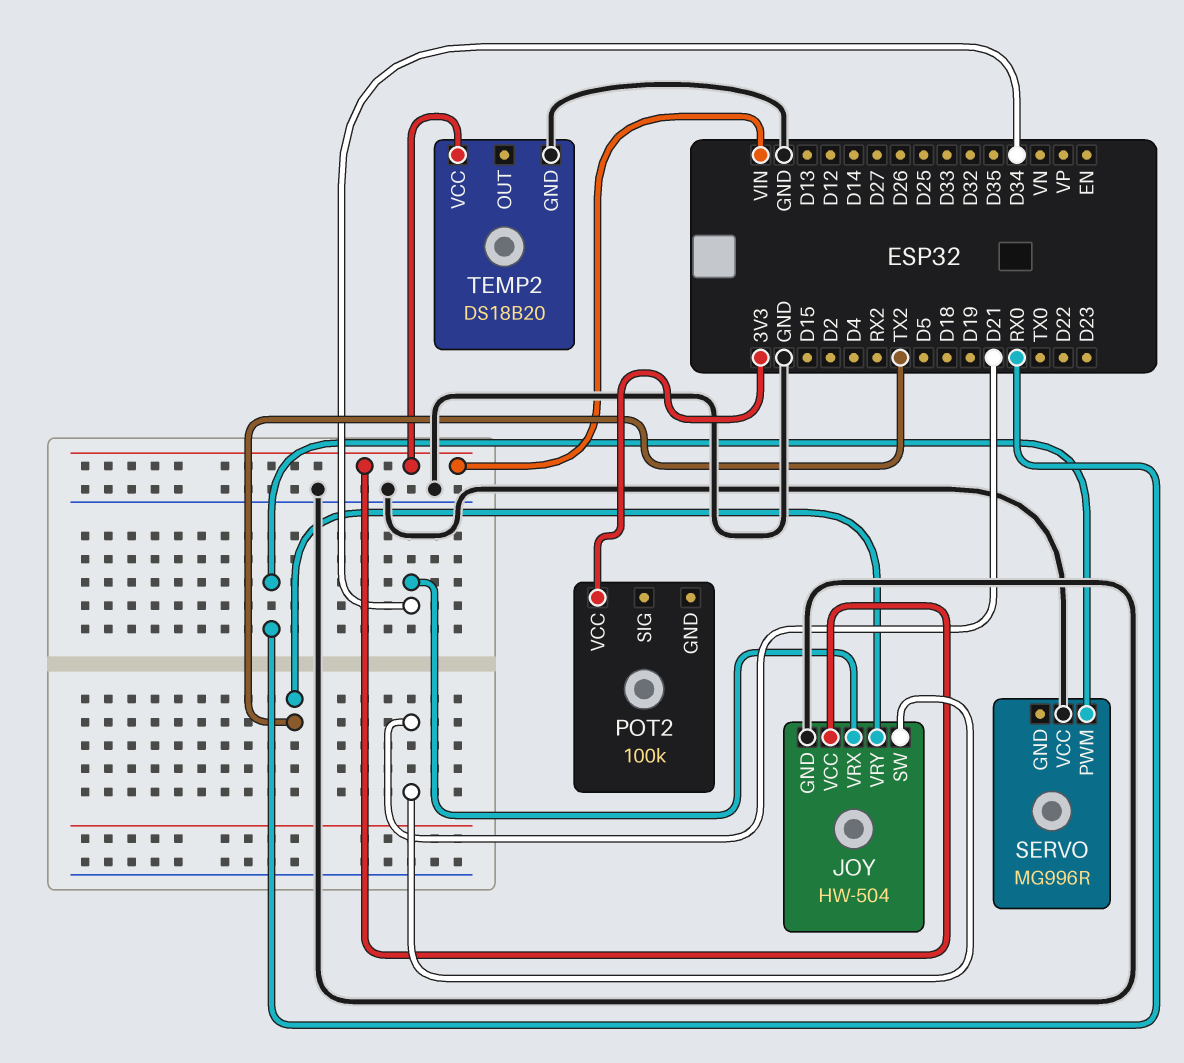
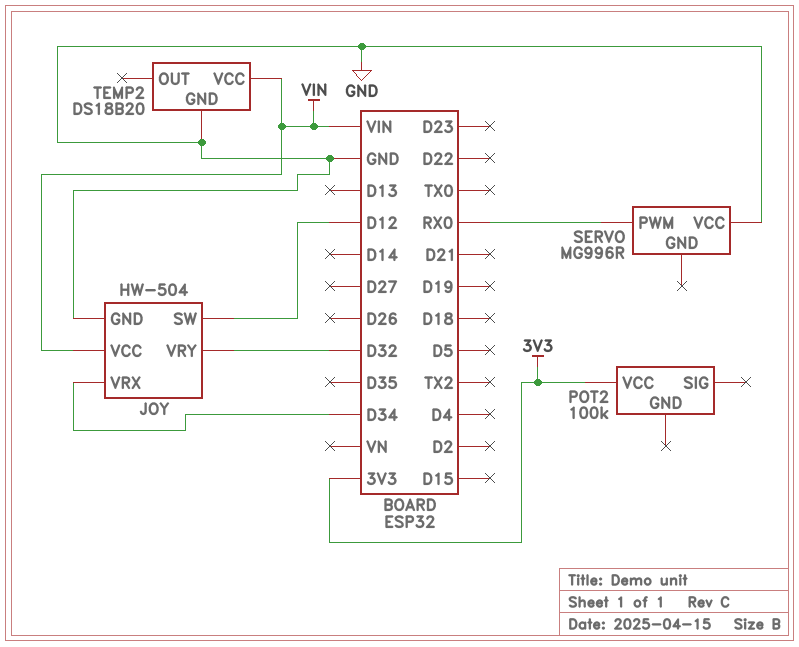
JOY pin SW: D21 -> D12
JOY pin VRY: TX2 -> D32

